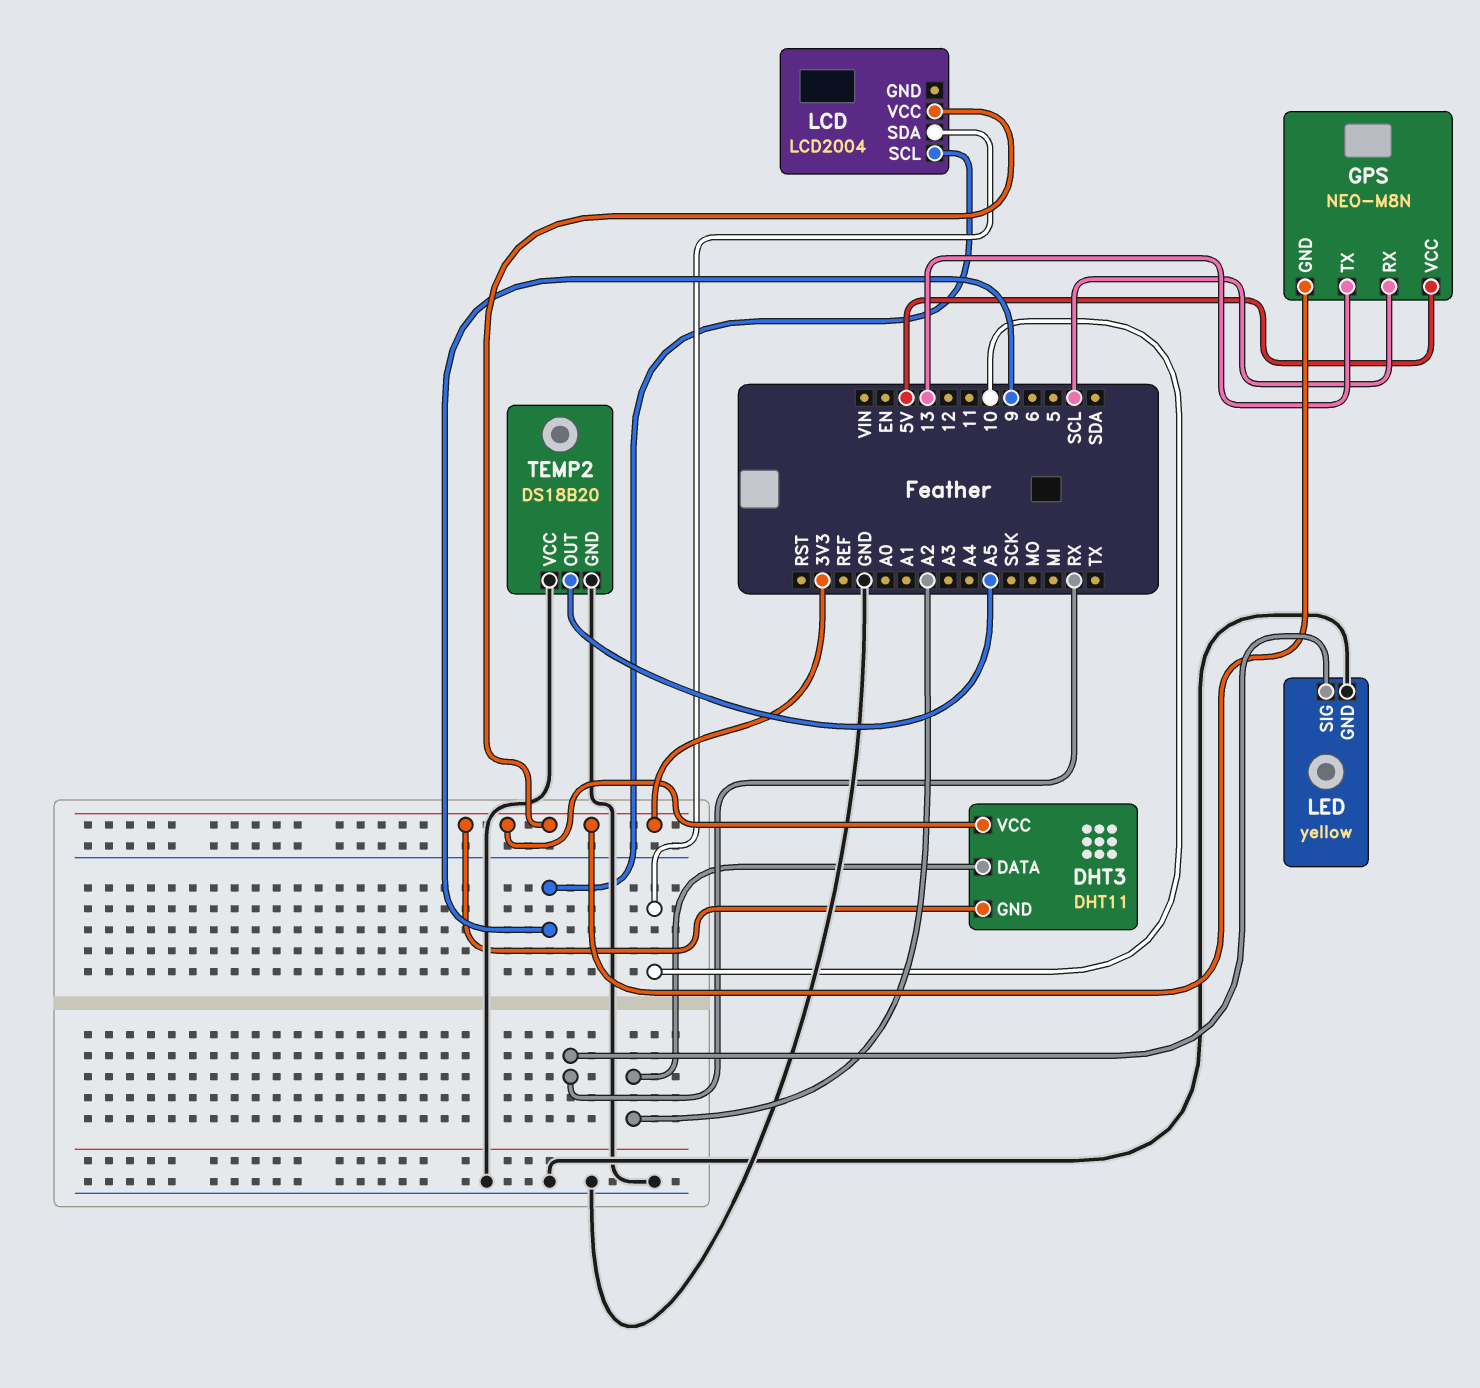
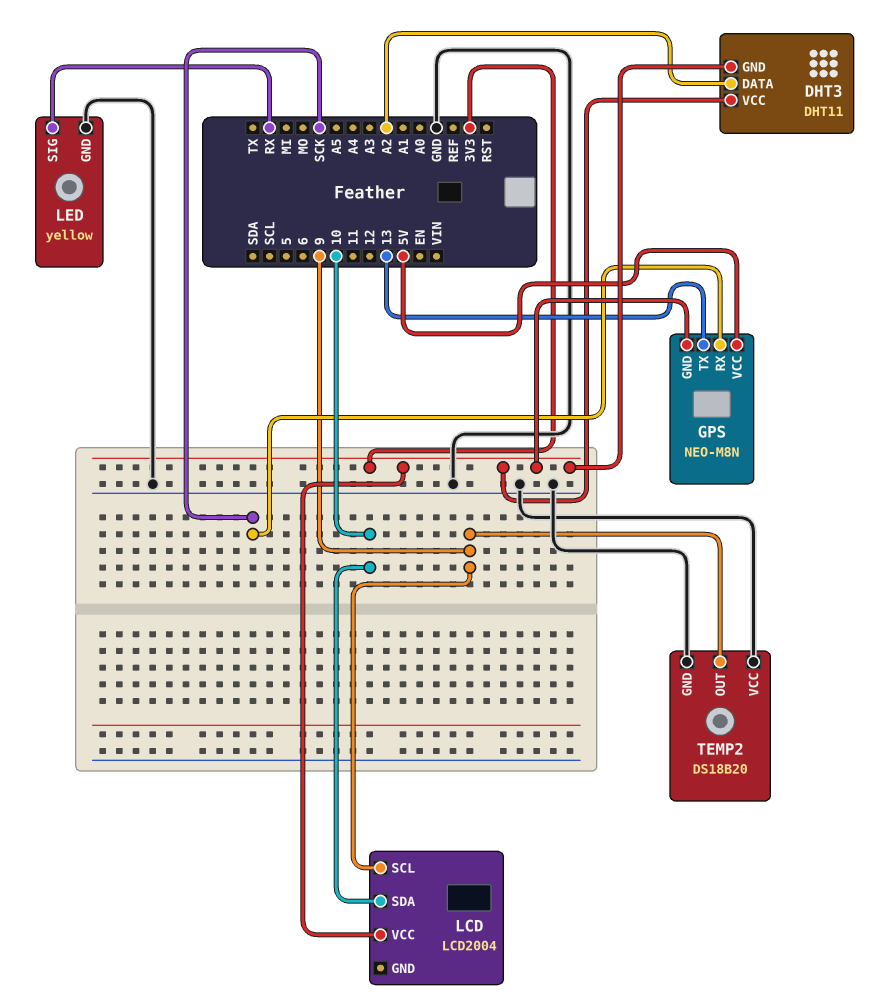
GPS pin RX: SCL -> SCK
TEMP2 pin OUT: A5 -> 9

